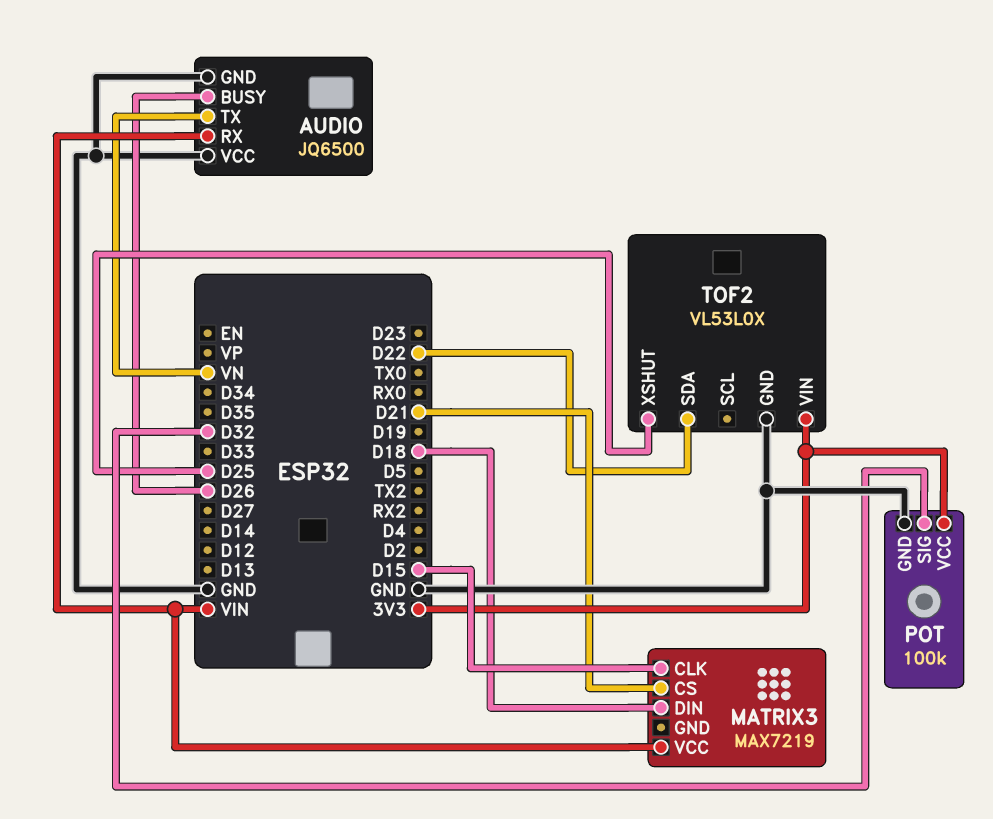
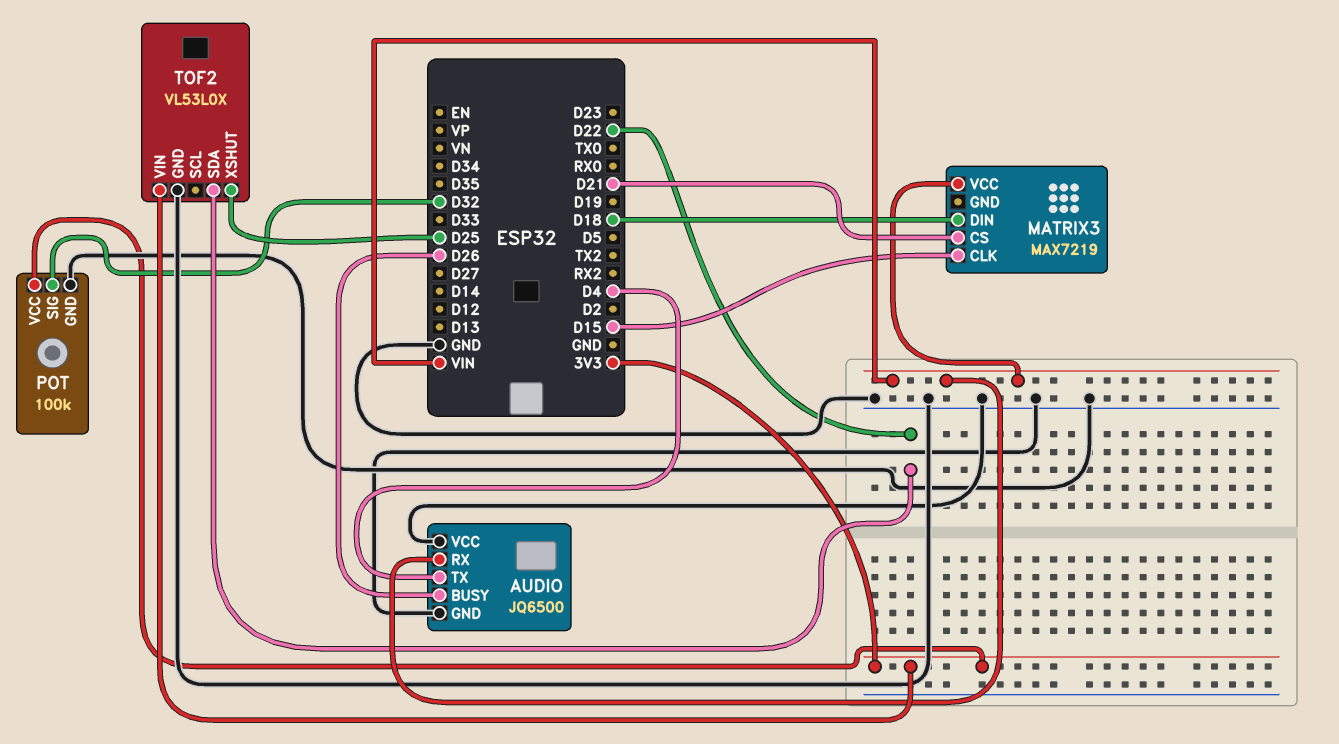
AUDIO pin TX: VN -> D4

